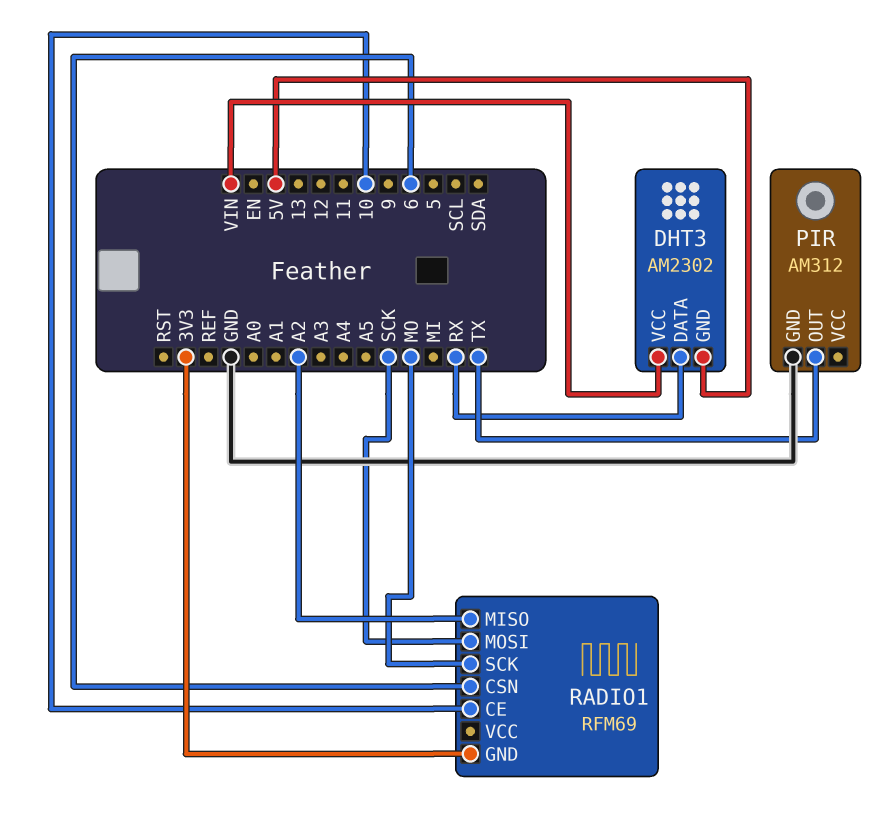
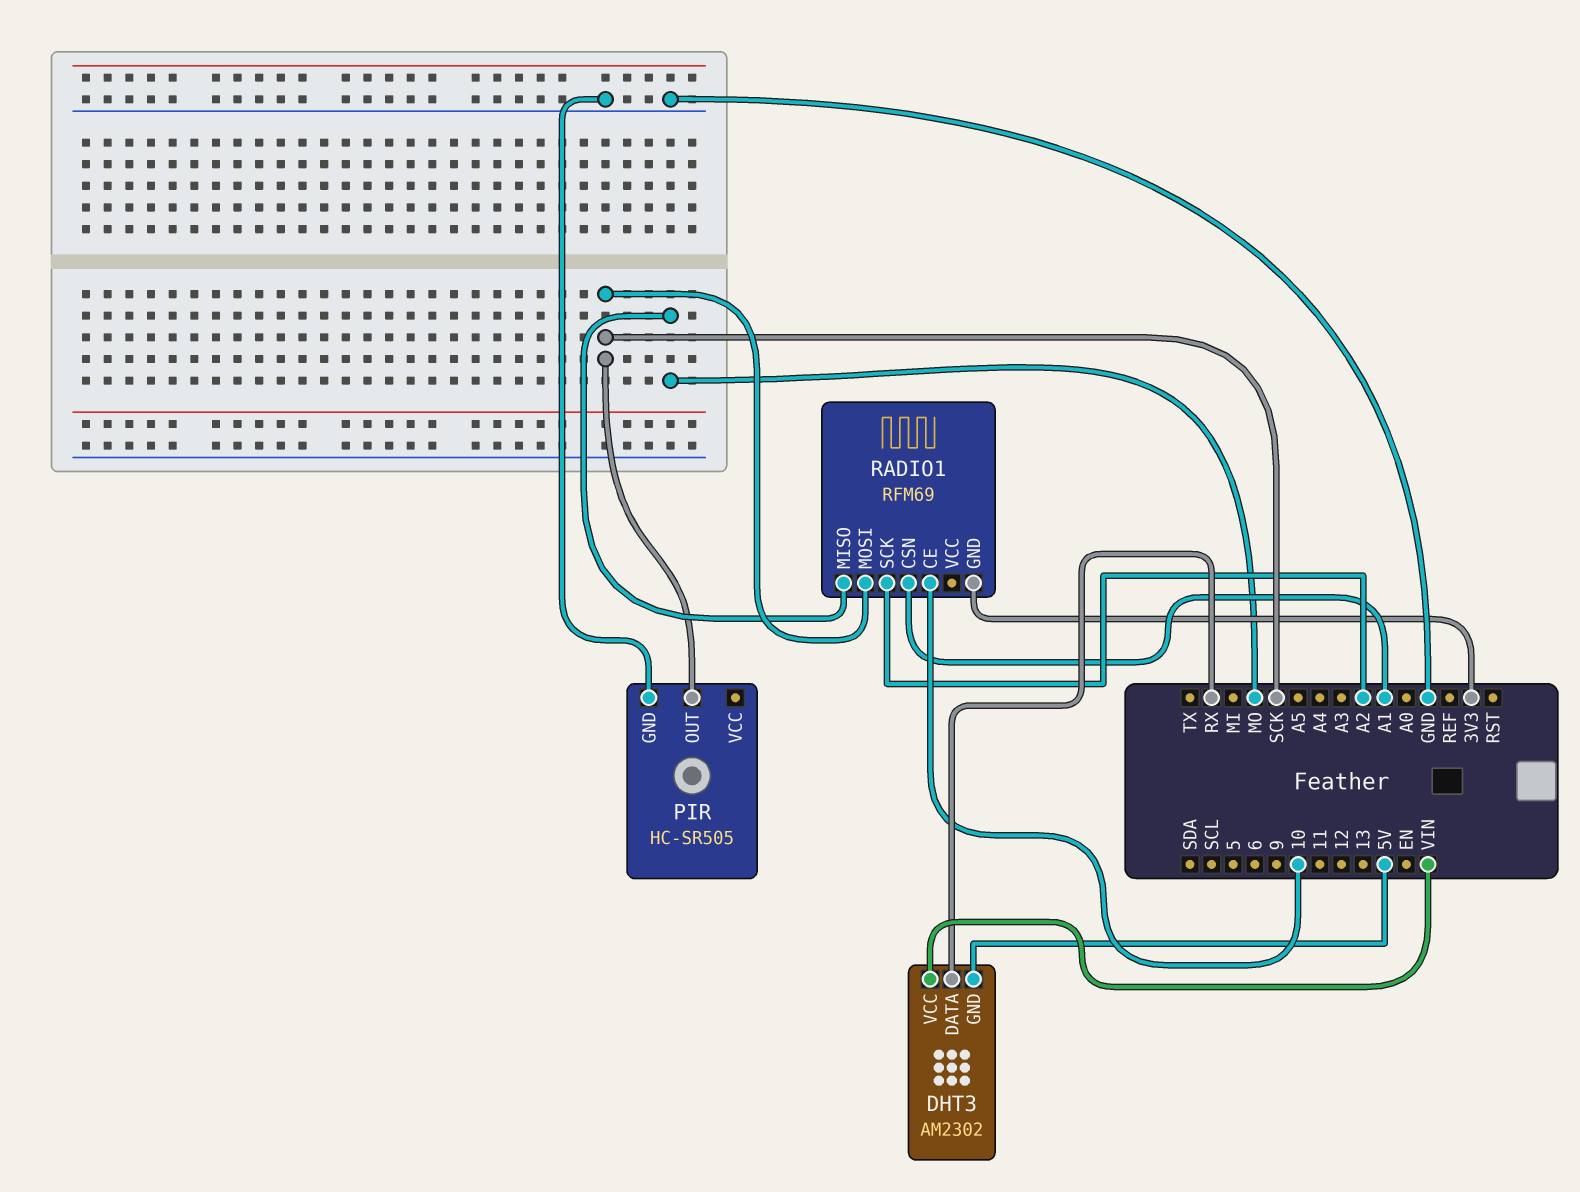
PIR: AM312 -> HC-SR505
PIR pin OUT: TX -> SCK
RADIO1 pin CSN: 6 -> A1
RADIO1 pin MISO: A2 -> MO
RADIO1 pin SCK: MO -> A2

